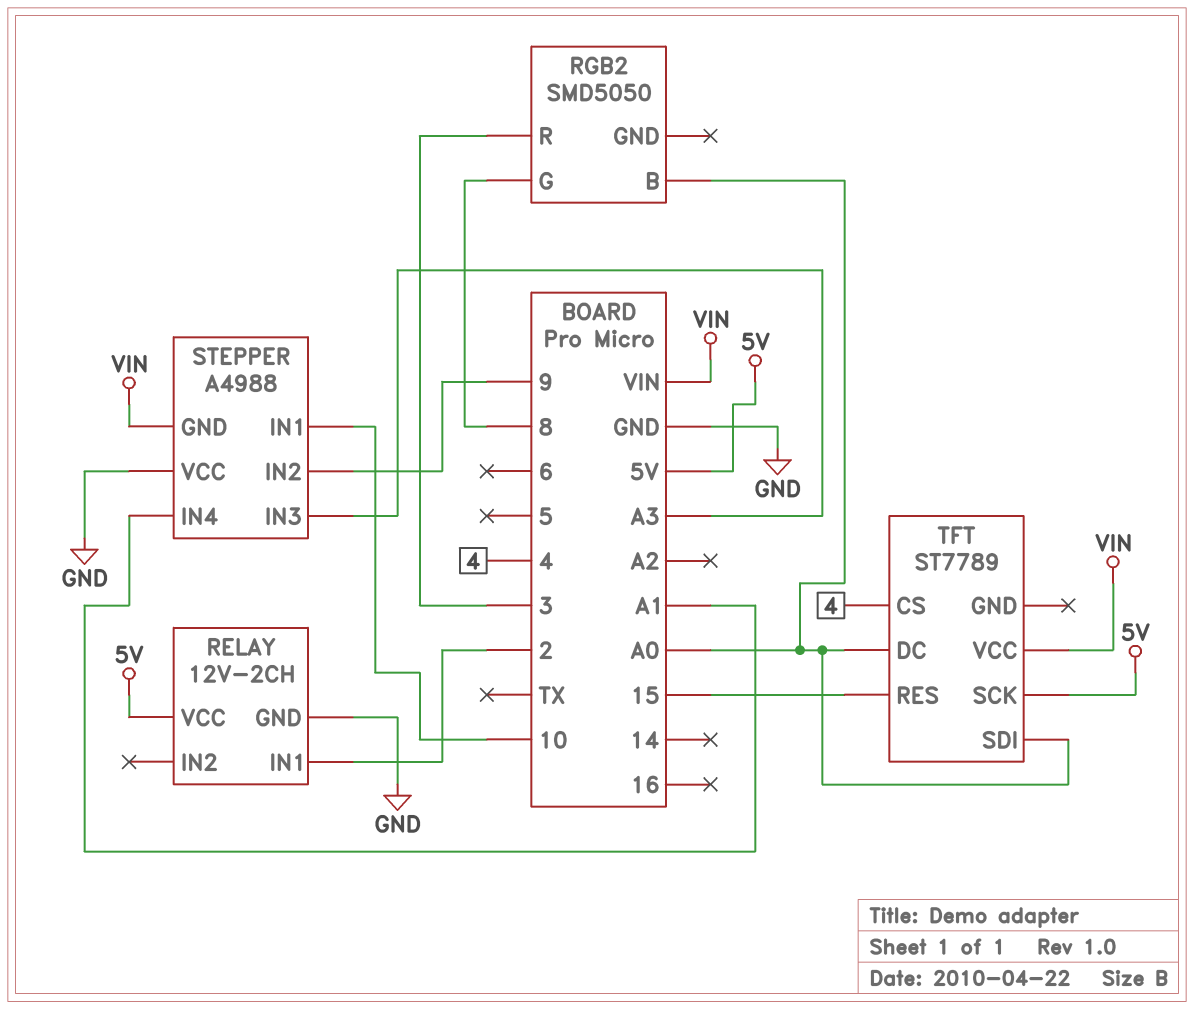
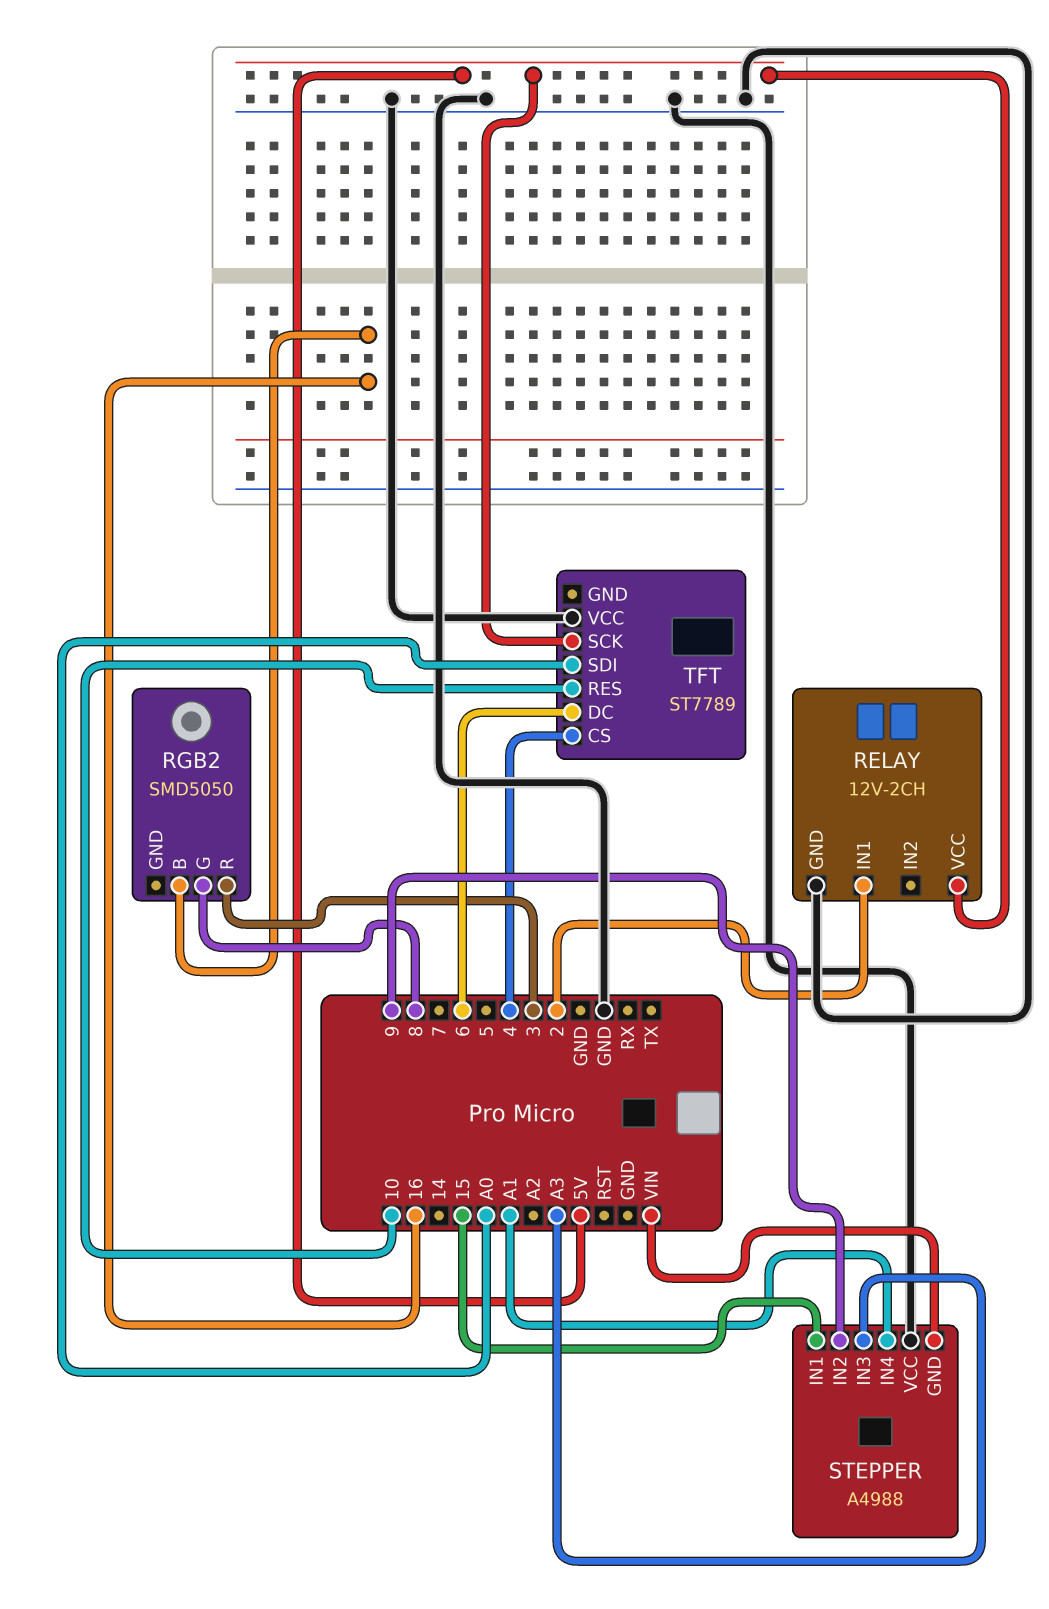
RGB2 pin B: A0 -> 16
STEPPER pin IN1: 10 -> 15
TFT pin DC: A0 -> 6
TFT pin RES: 15 -> 10
TFT pin VCC: VIN -> GND

